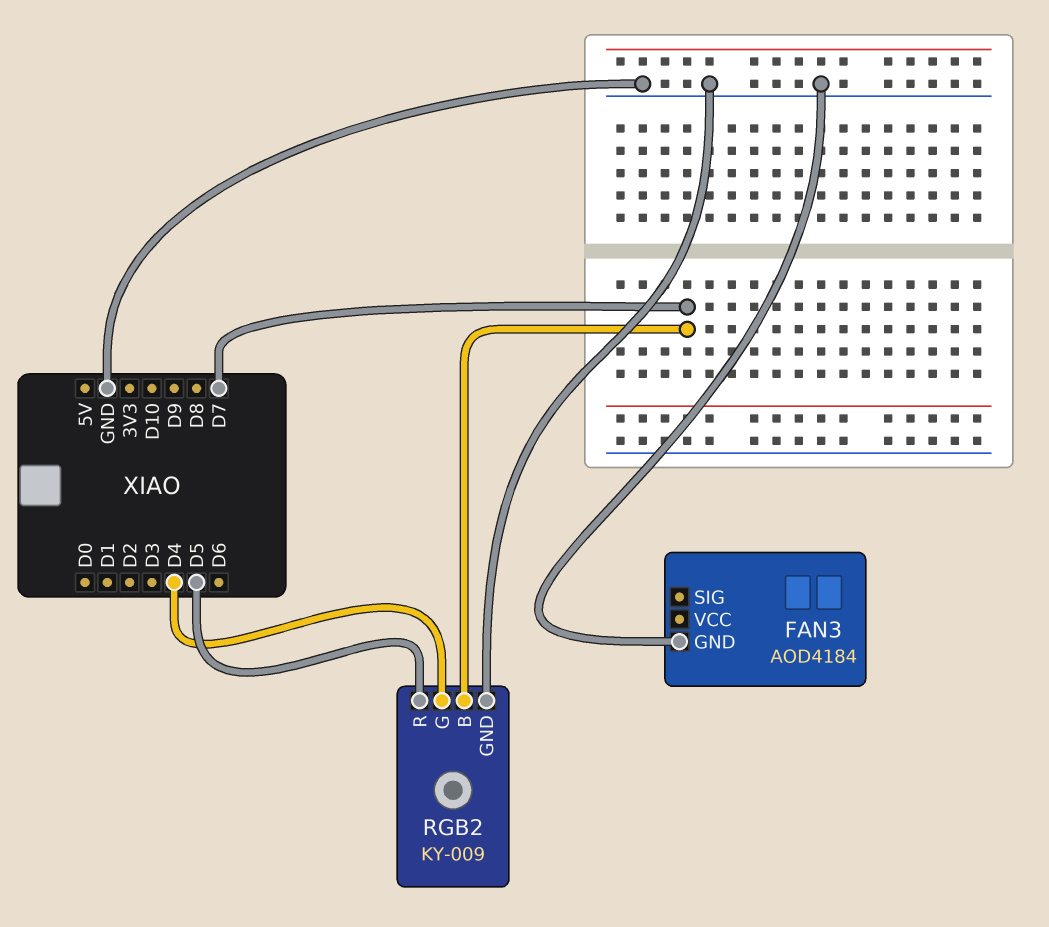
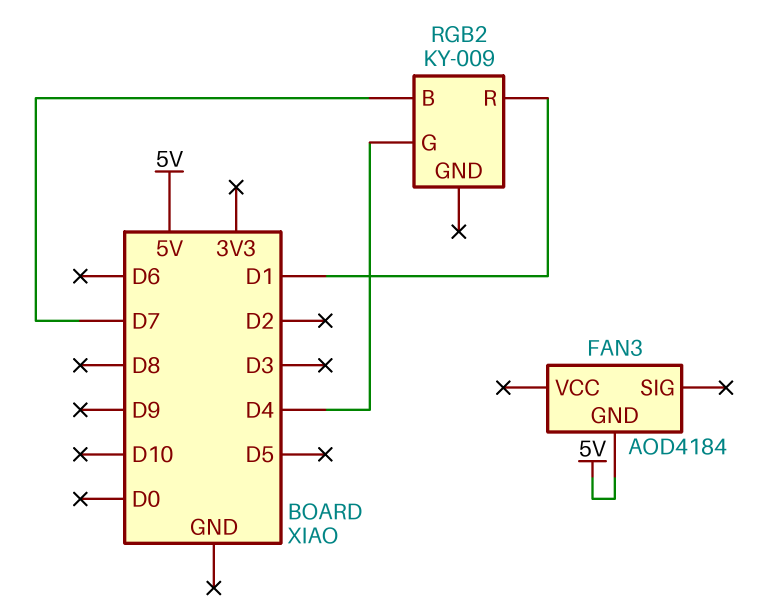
FAN3 pin GND: GND -> 5V
RGB2 pin GND: GND -> none
RGB2 pin R: D5 -> D1

